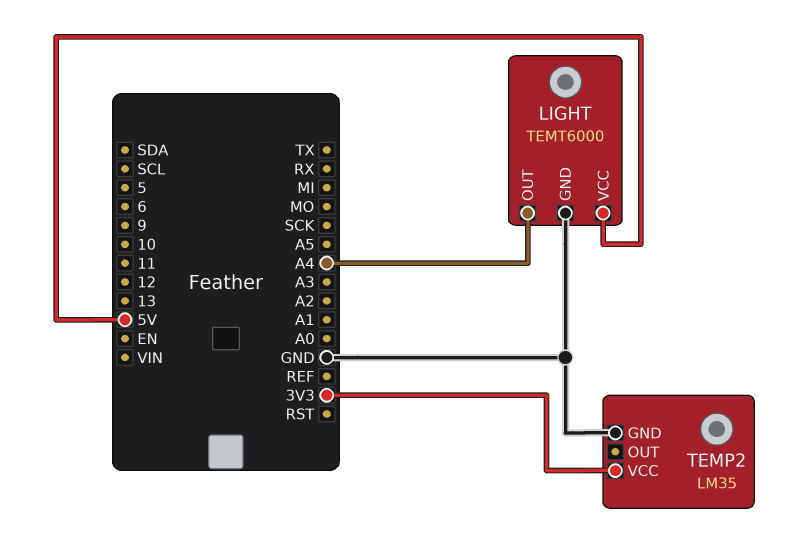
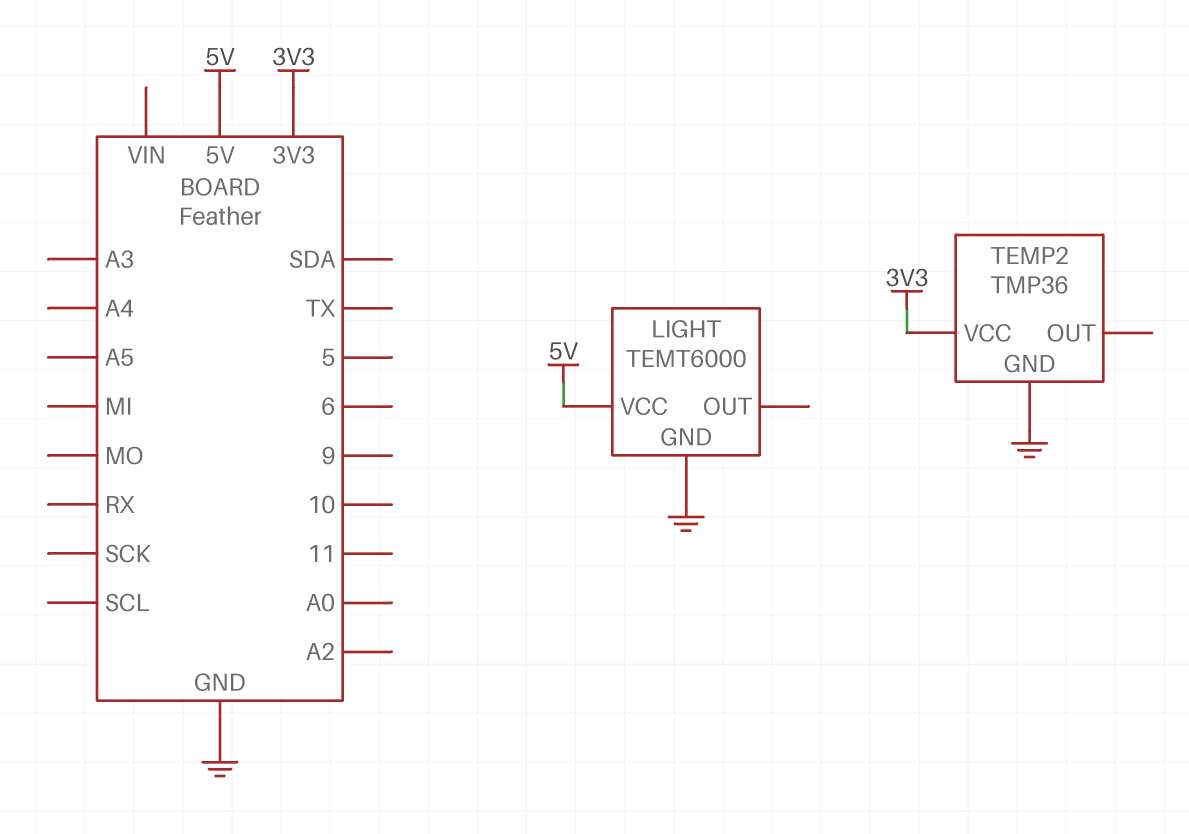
LIGHT pin OUT: A4 -> none
TEMP2: LM35 -> TMP36

